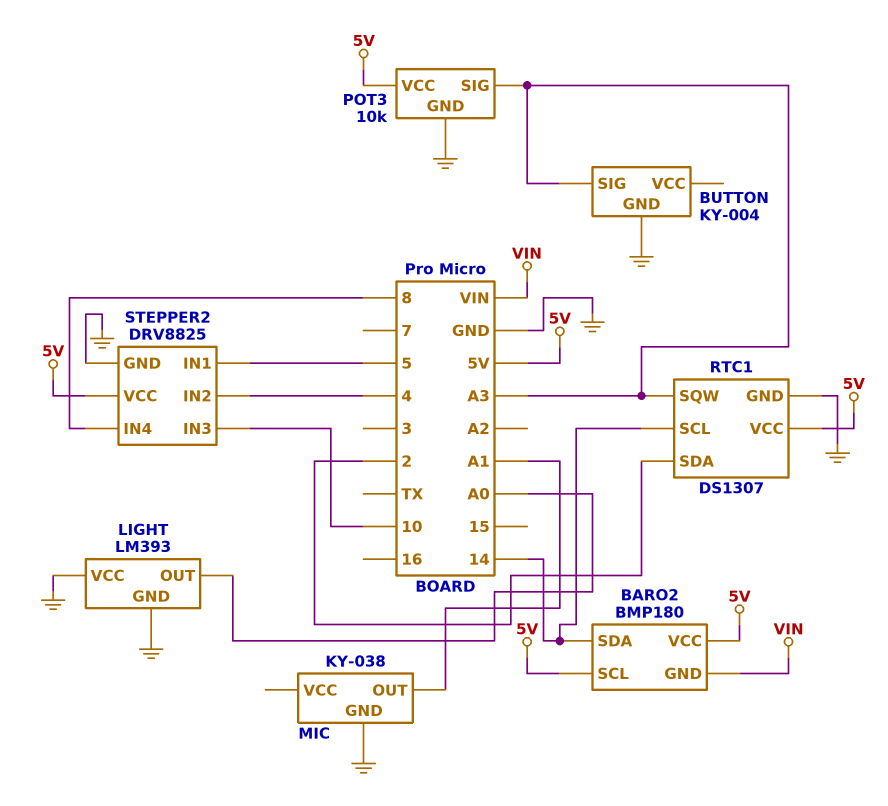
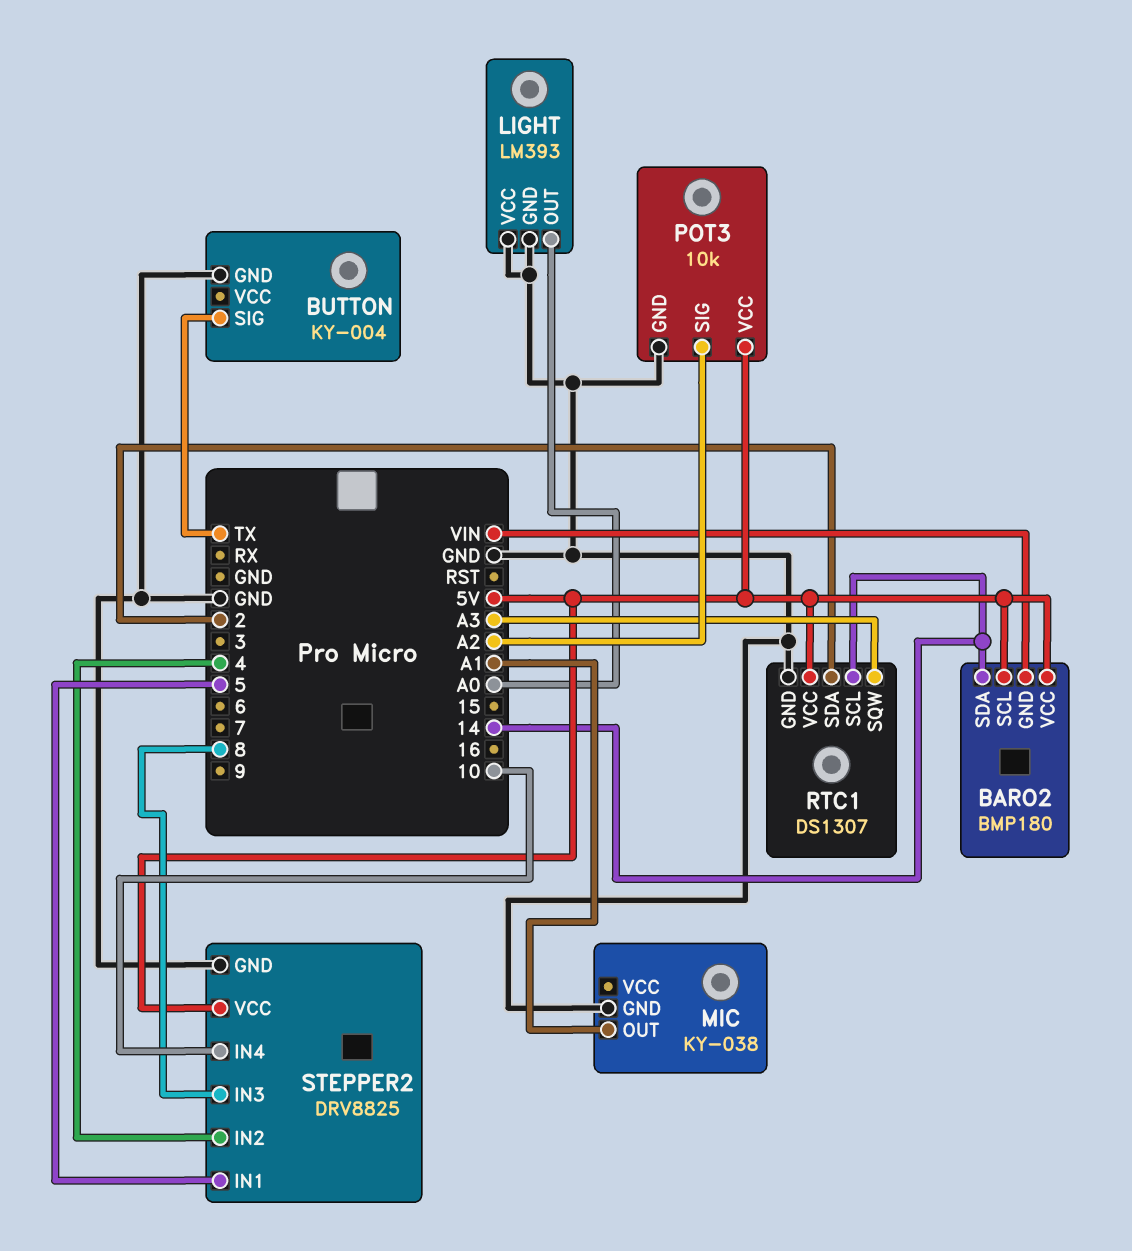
BUTTON pin SIG: A3 -> TX
POT3 pin SIG: A3 -> A2
STEPPER2 pin IN3: 10 -> 8
STEPPER2 pin IN4: 8 -> 10

